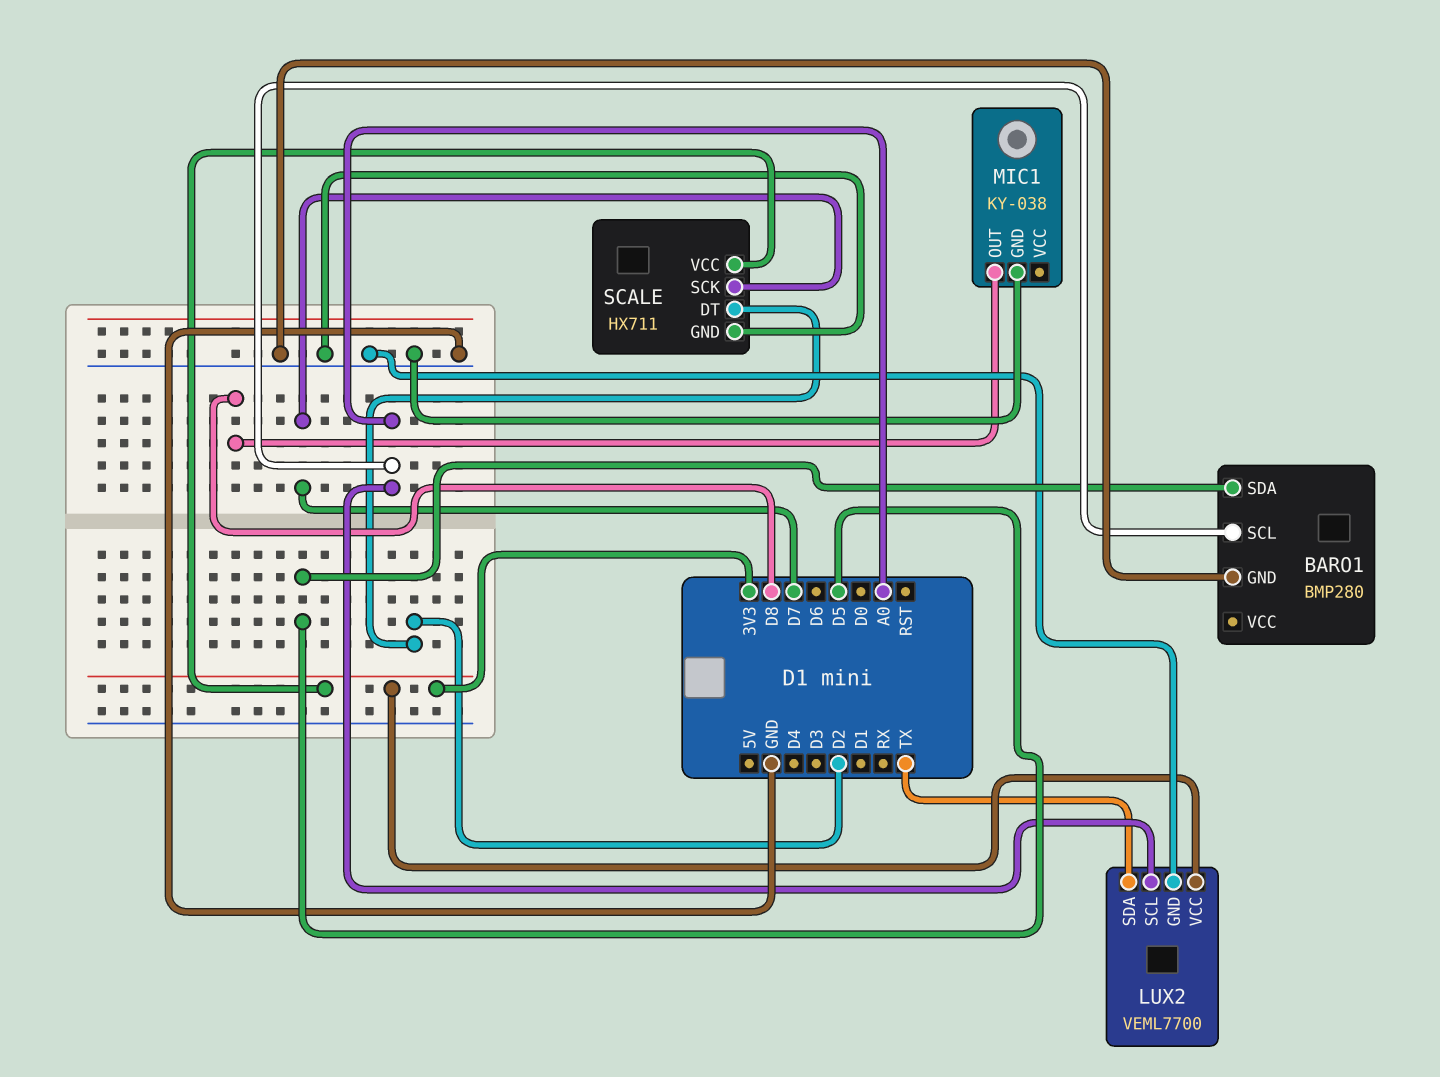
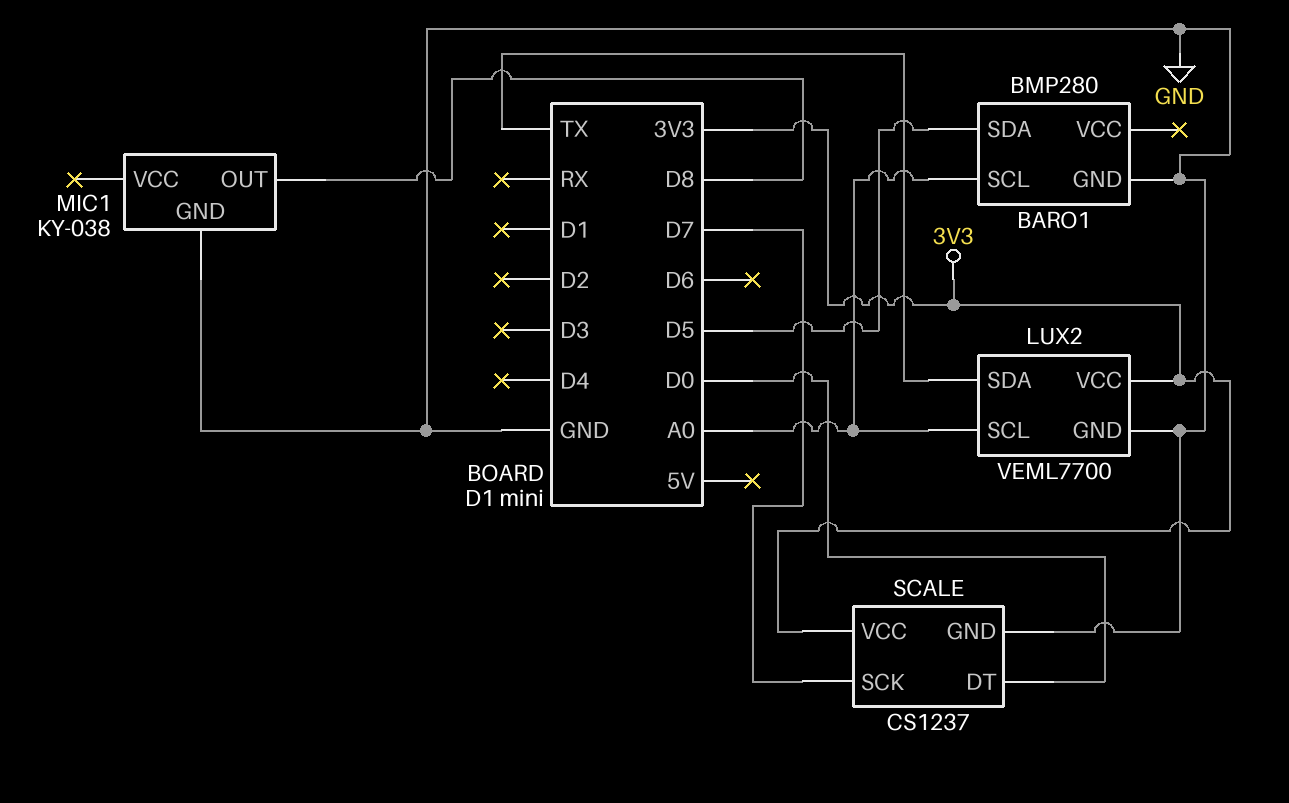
SCALE: HX711 -> CS1237
SCALE pin DT: D2 -> D0

